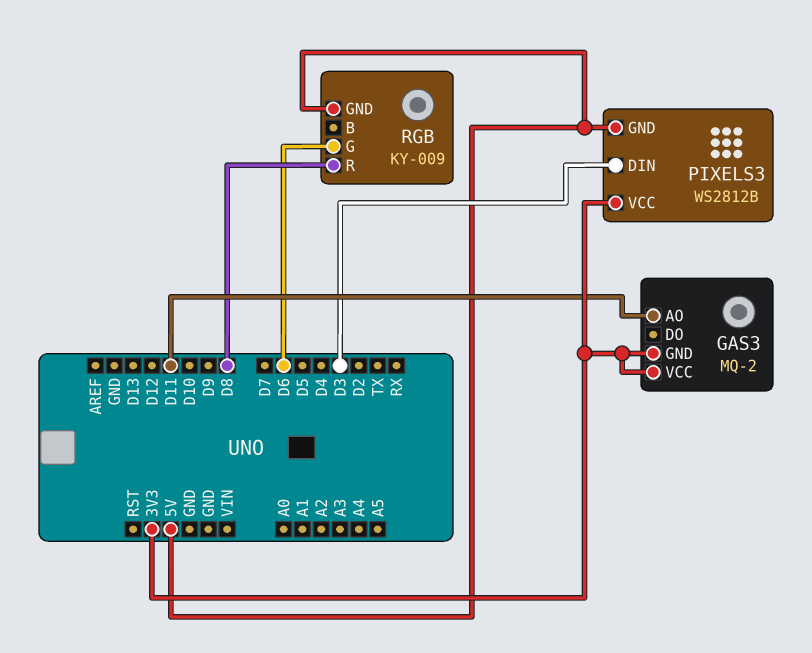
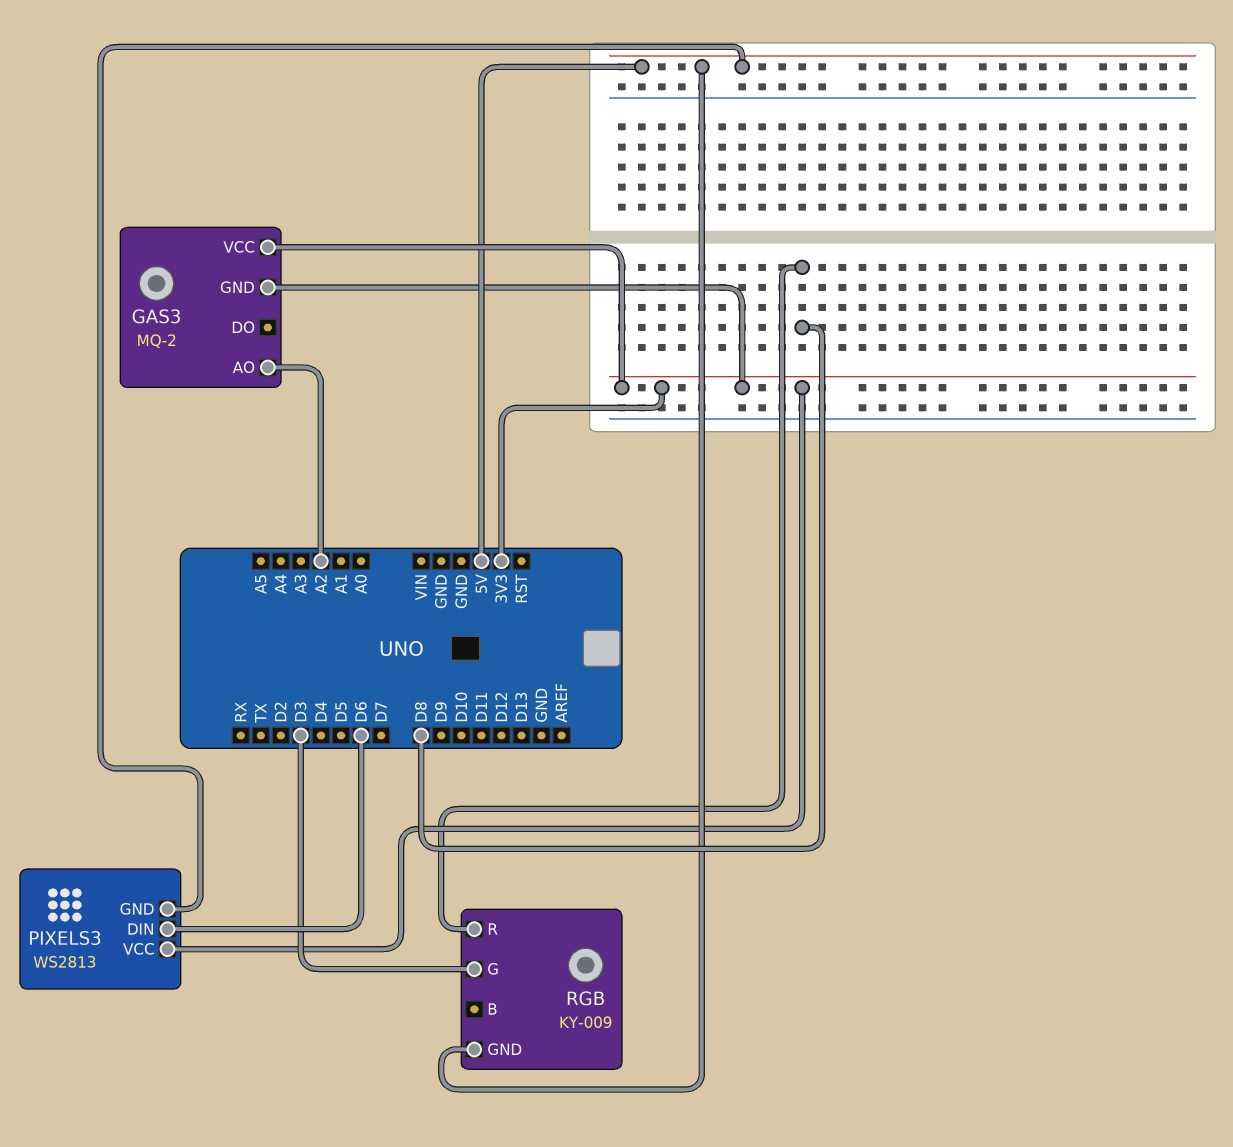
GAS3 pin AO: D11 -> A2
PIXELS3: WS2812B -> WS2813
PIXELS3 pin DIN: D3 -> D6
RGB pin G: D6 -> D3

